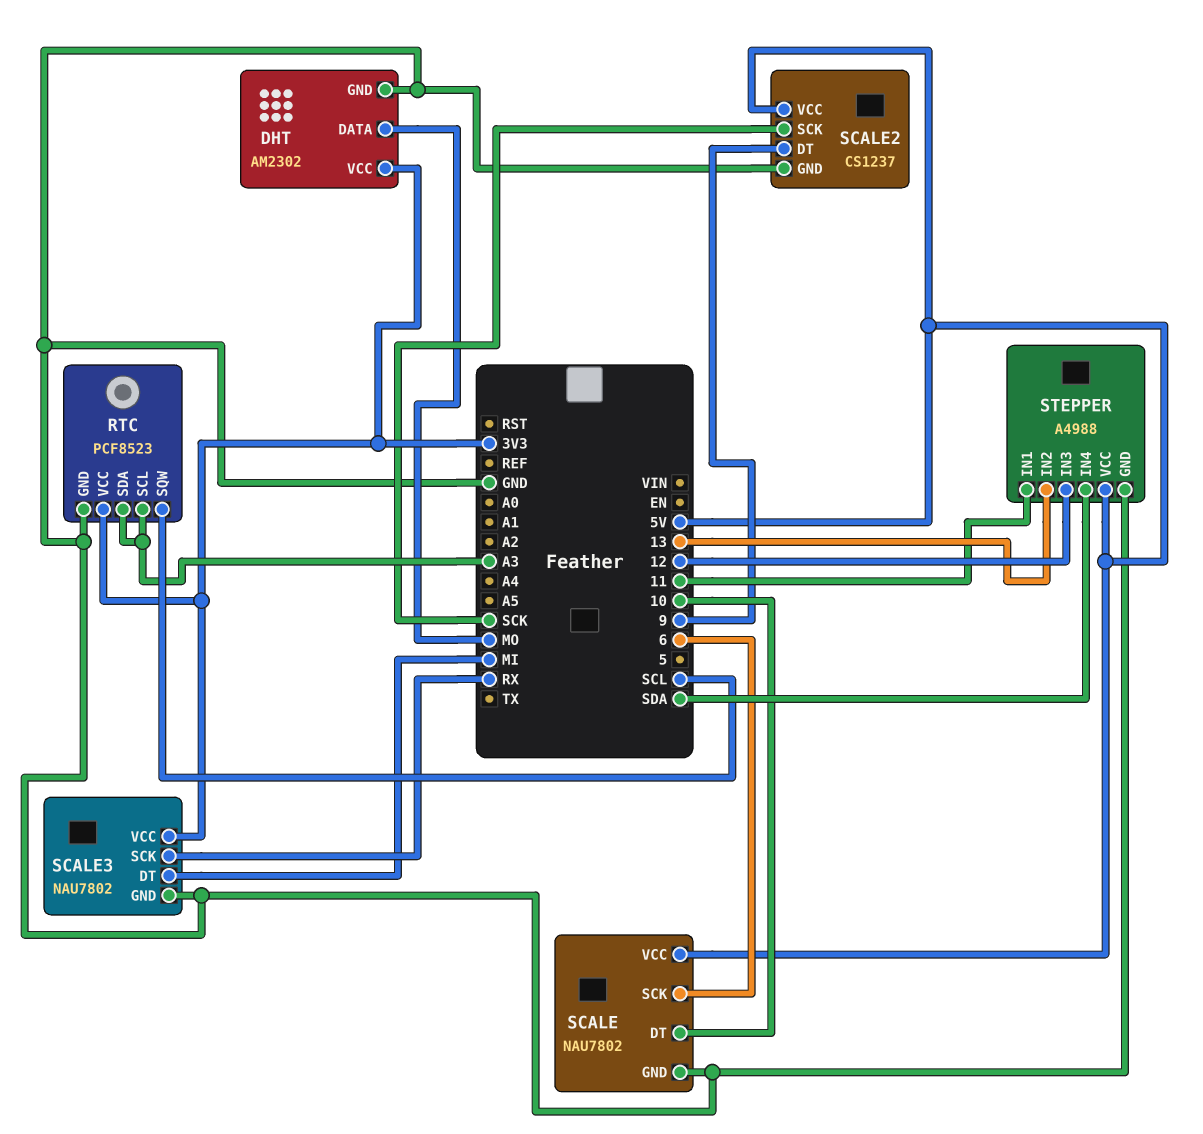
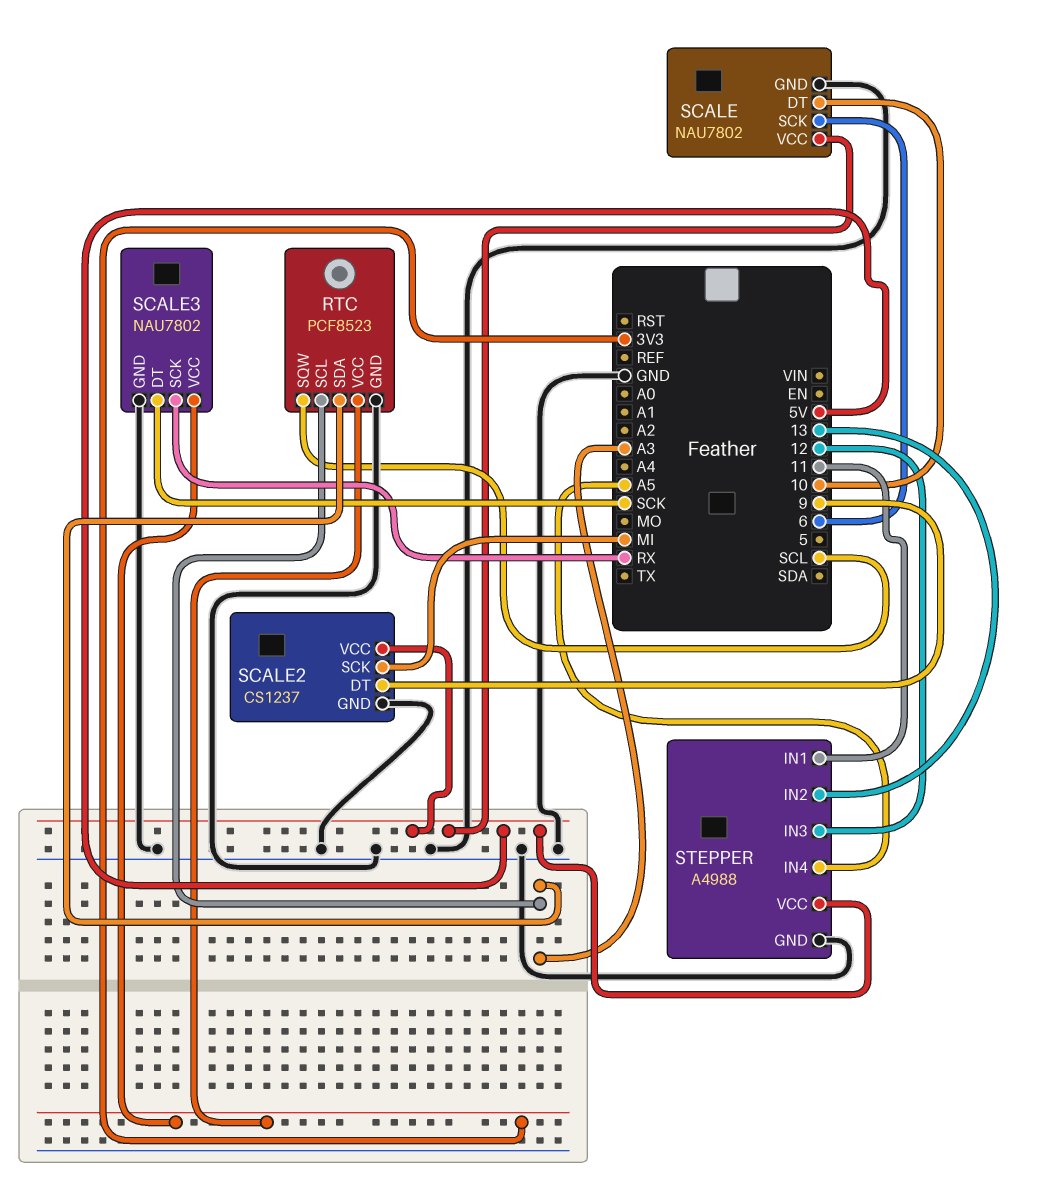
DHT: AM2302 -> none
DHT pin DATA: MO -> none
DHT pin GND: GND -> none
DHT pin VCC: 3V3 -> none
SCALE2 pin SCK: SCK -> MI
SCALE3 pin DT: MI -> SCK
STEPPER pin IN4: SDA -> A5

